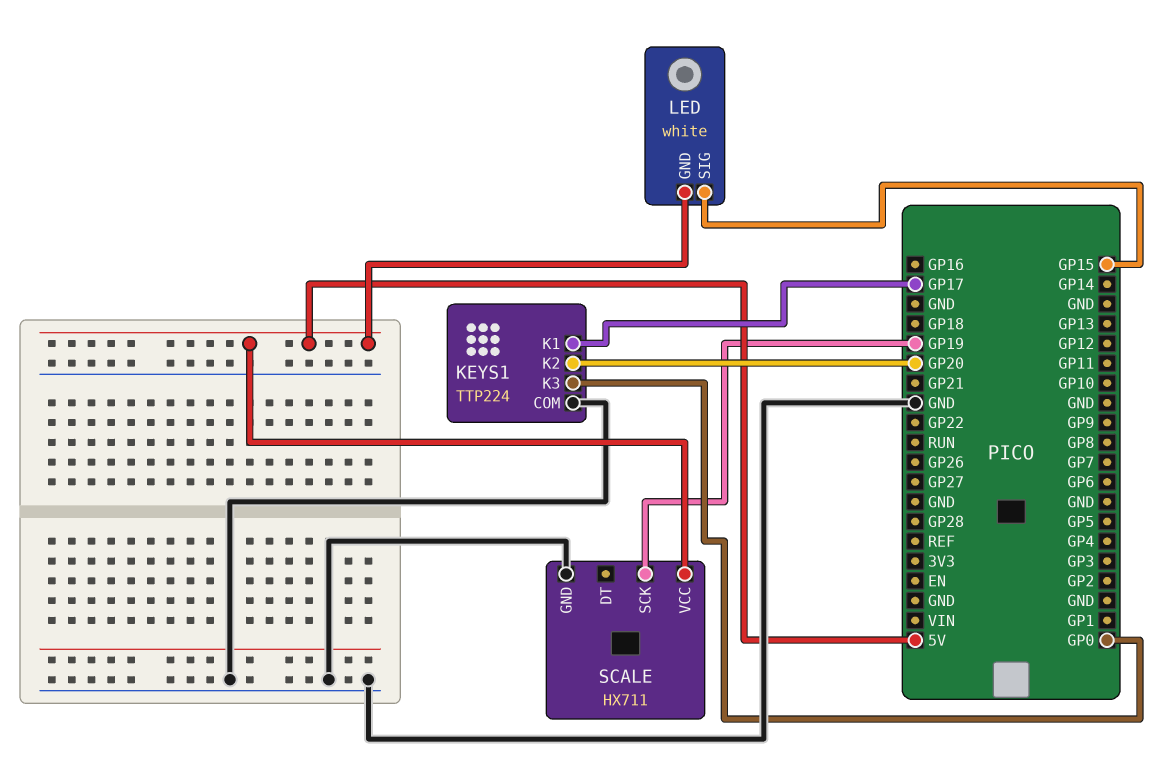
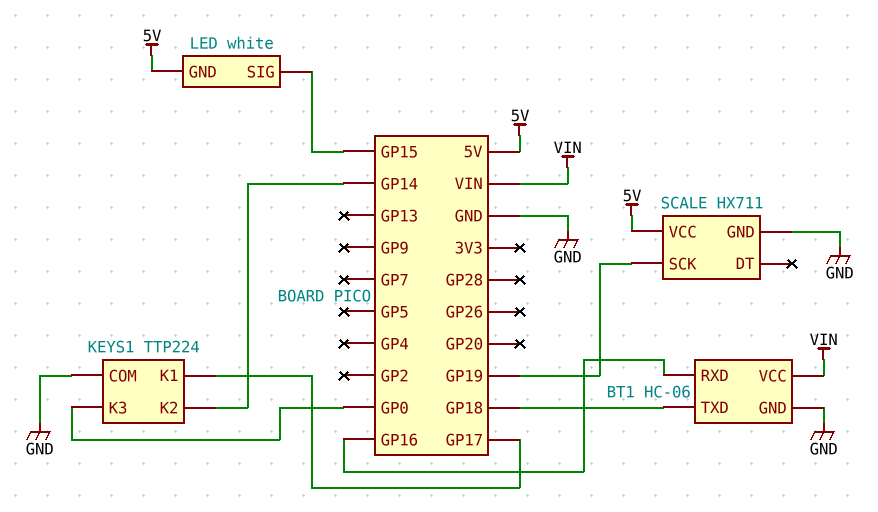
BT1: none -> HC-06
BT1 pin GND: none -> GND
BT1 pin RXD: none -> GP16
BT1 pin TXD: none -> GP18
BT1 pin VCC: none -> VIN
KEYS1 pin K2: GP20 -> GP14

